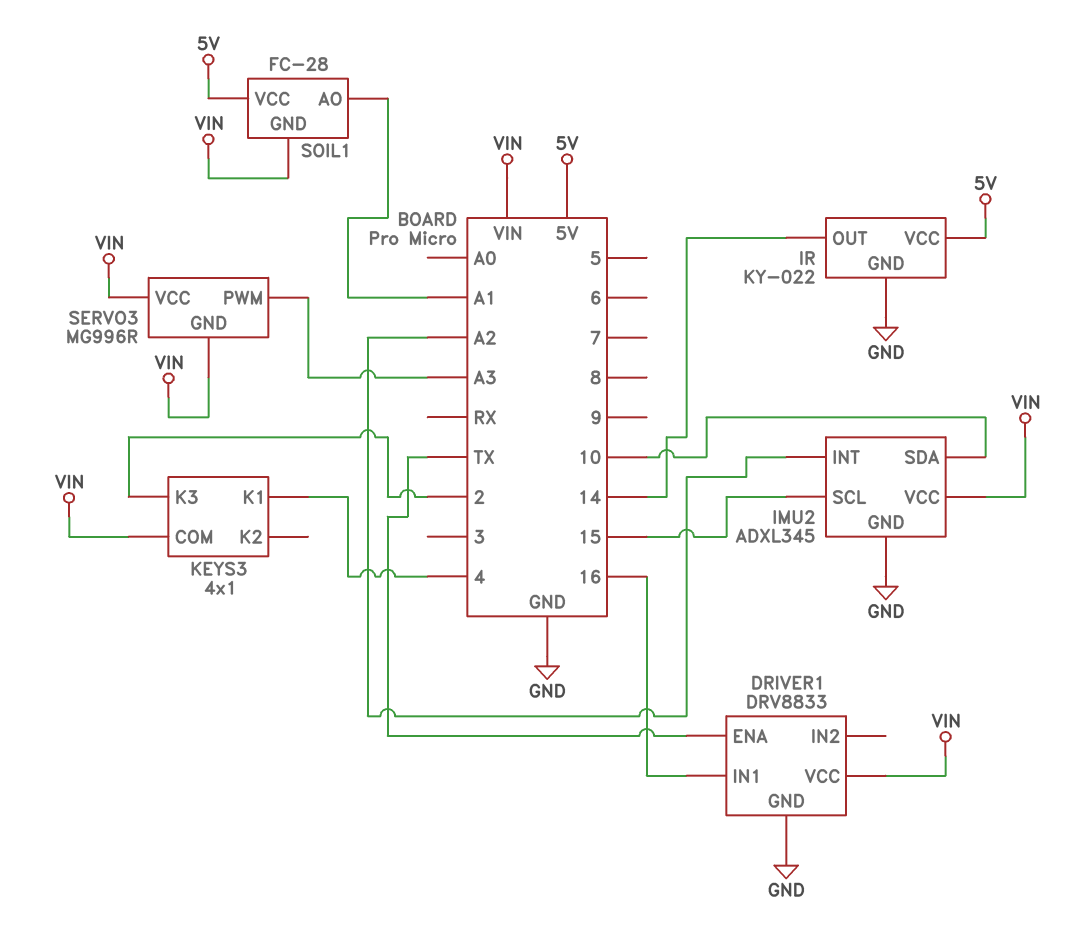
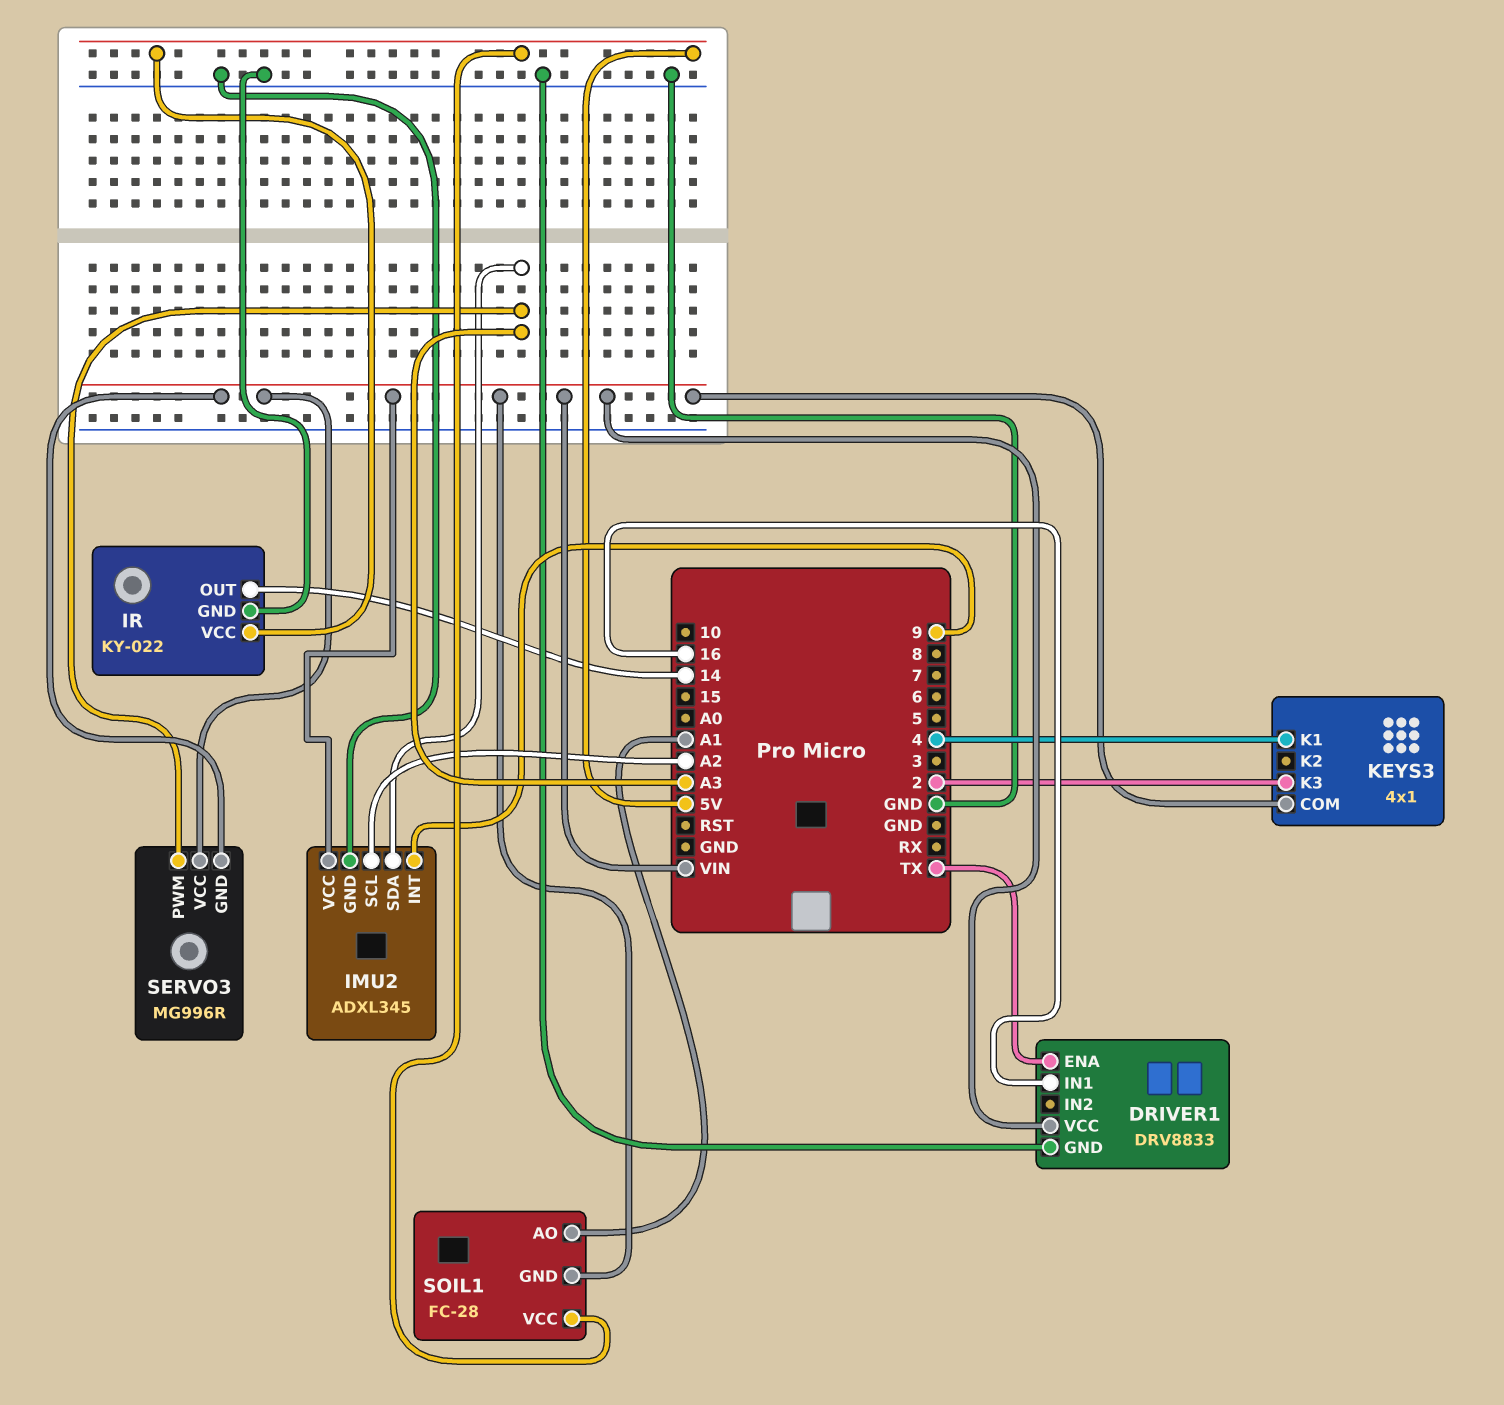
IMU2 pin INT: A2 -> 9
IMU2 pin SCL: 15 -> A2
IMU2 pin SDA: 10 -> A3

